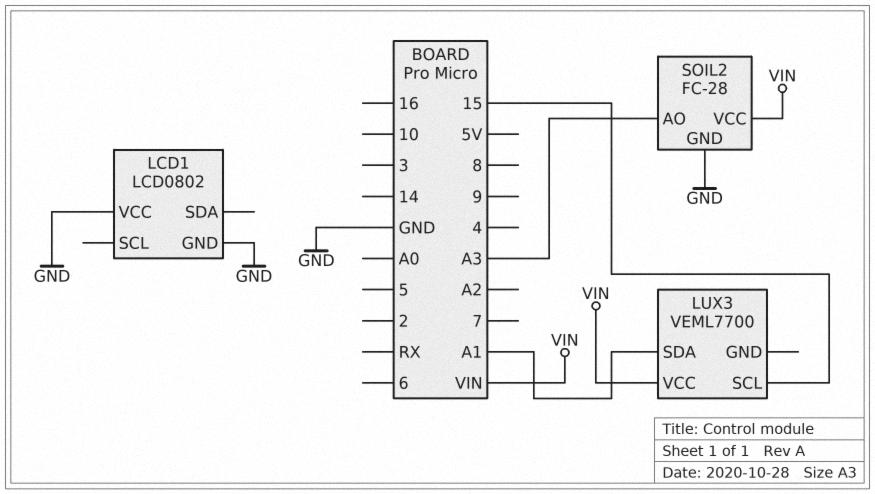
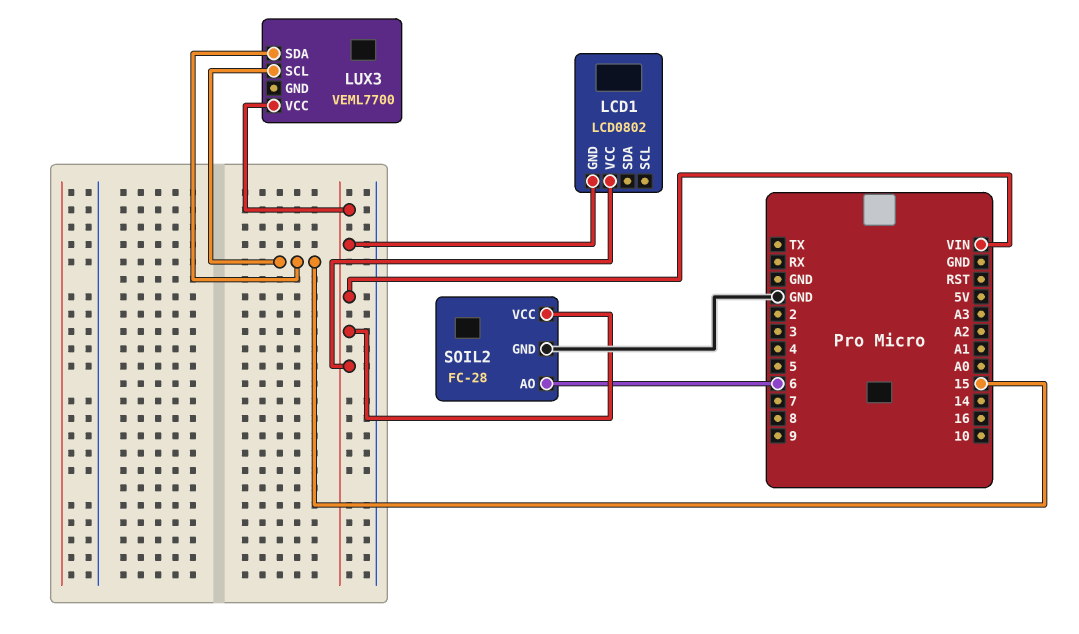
LCD1 pin GND: GND -> VIN
LCD1 pin VCC: GND -> VIN
LUX3 pin SDA: A1 -> 15
SOIL2 pin AO: A3 -> 6

